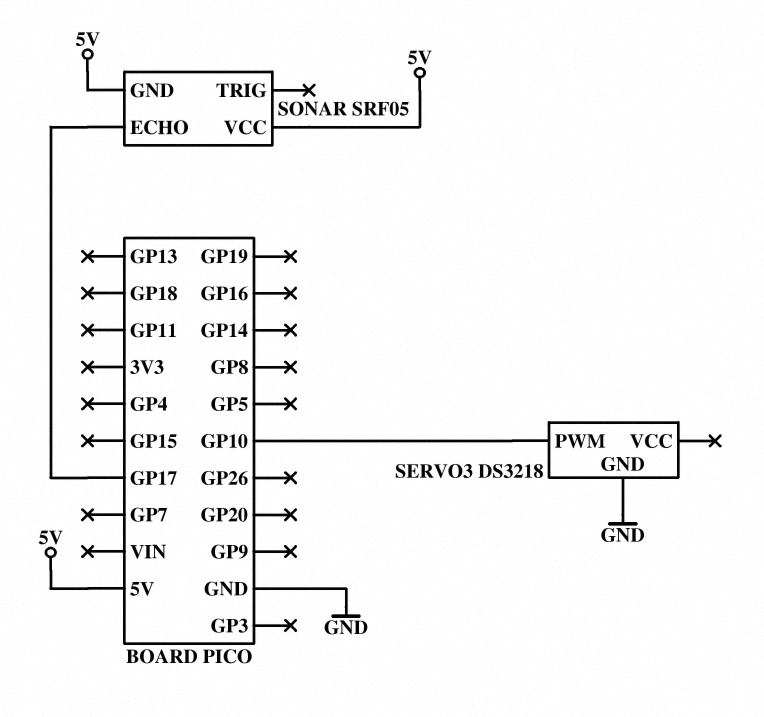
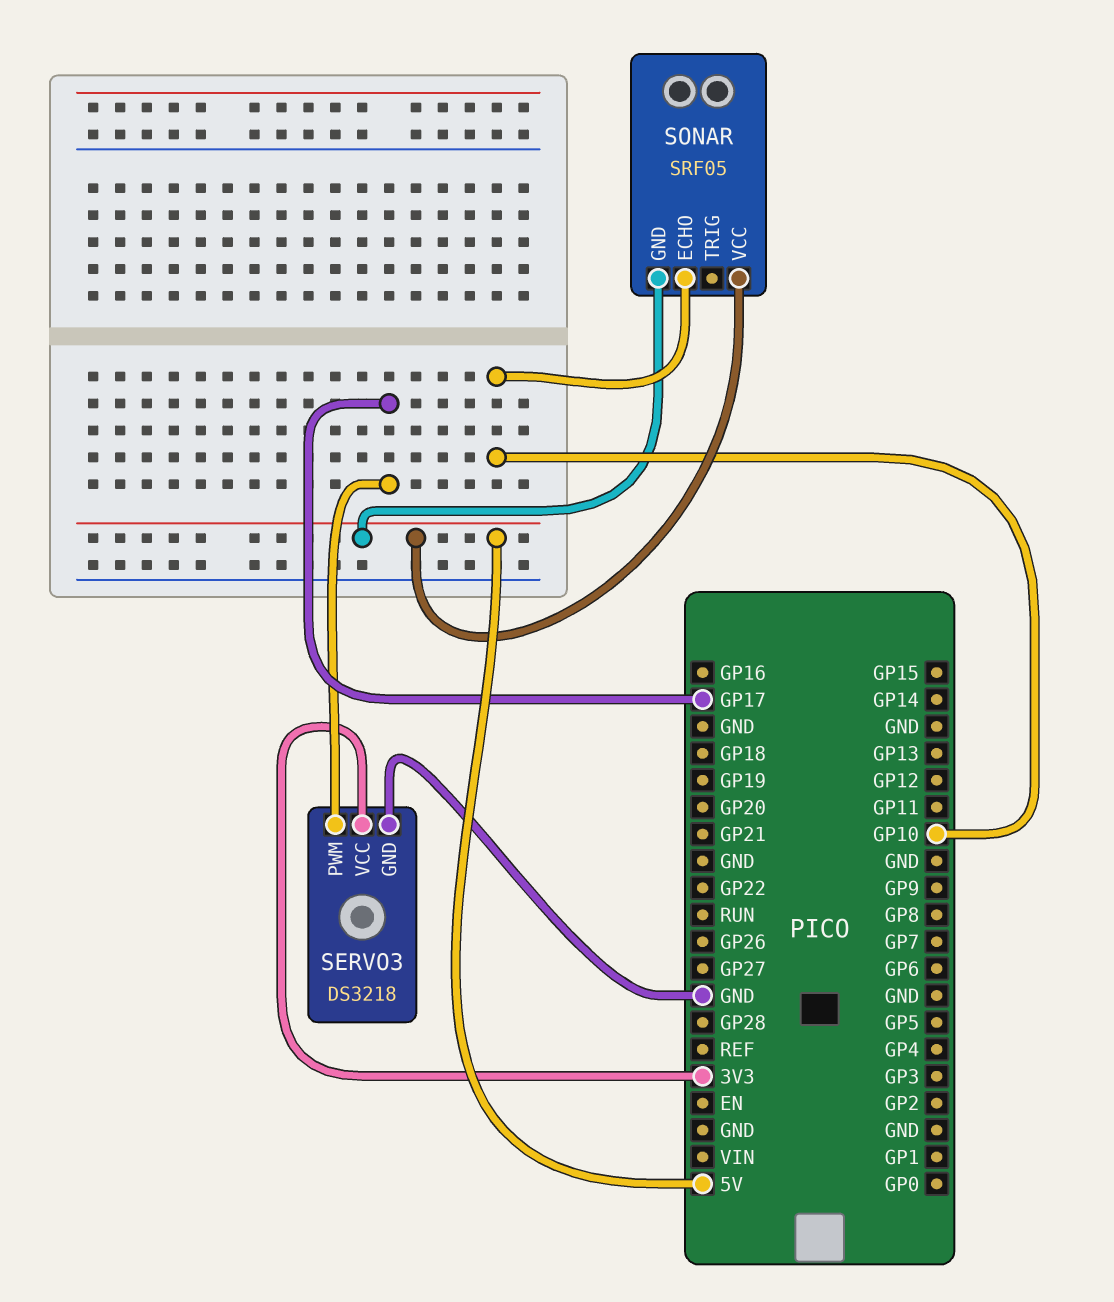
SERVO3 pin PWM: GP10 -> GP17
SERVO3 pin VCC: none -> 3V3
SONAR pin ECHO: GP17 -> GP10

